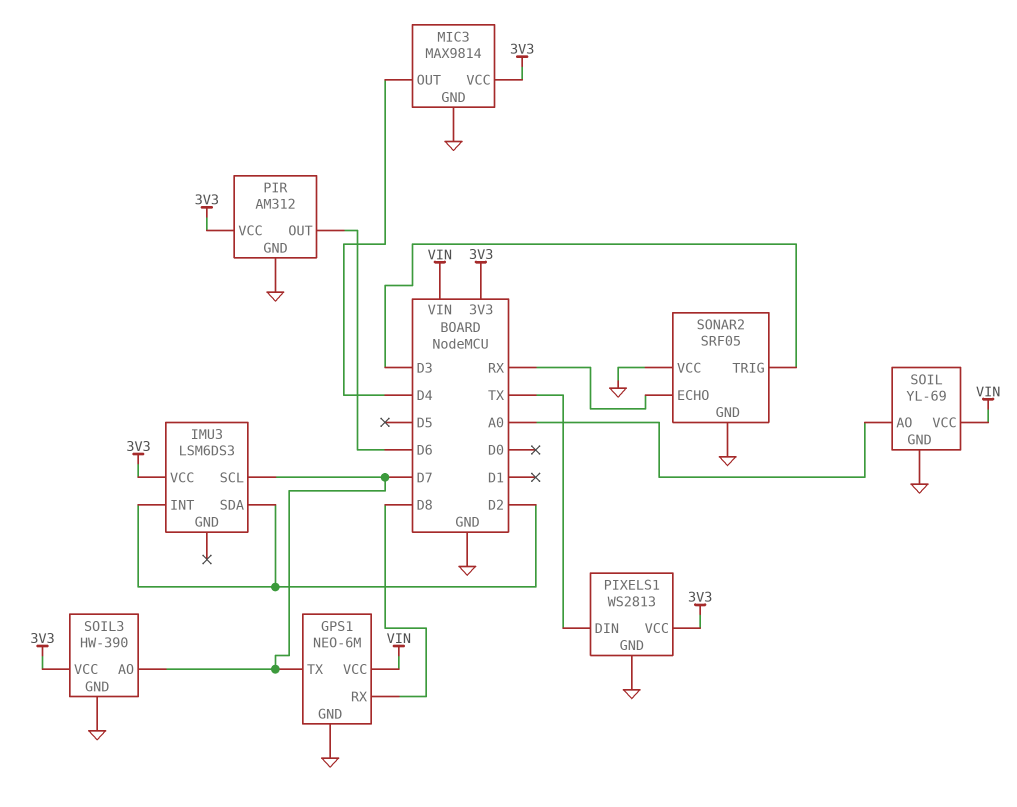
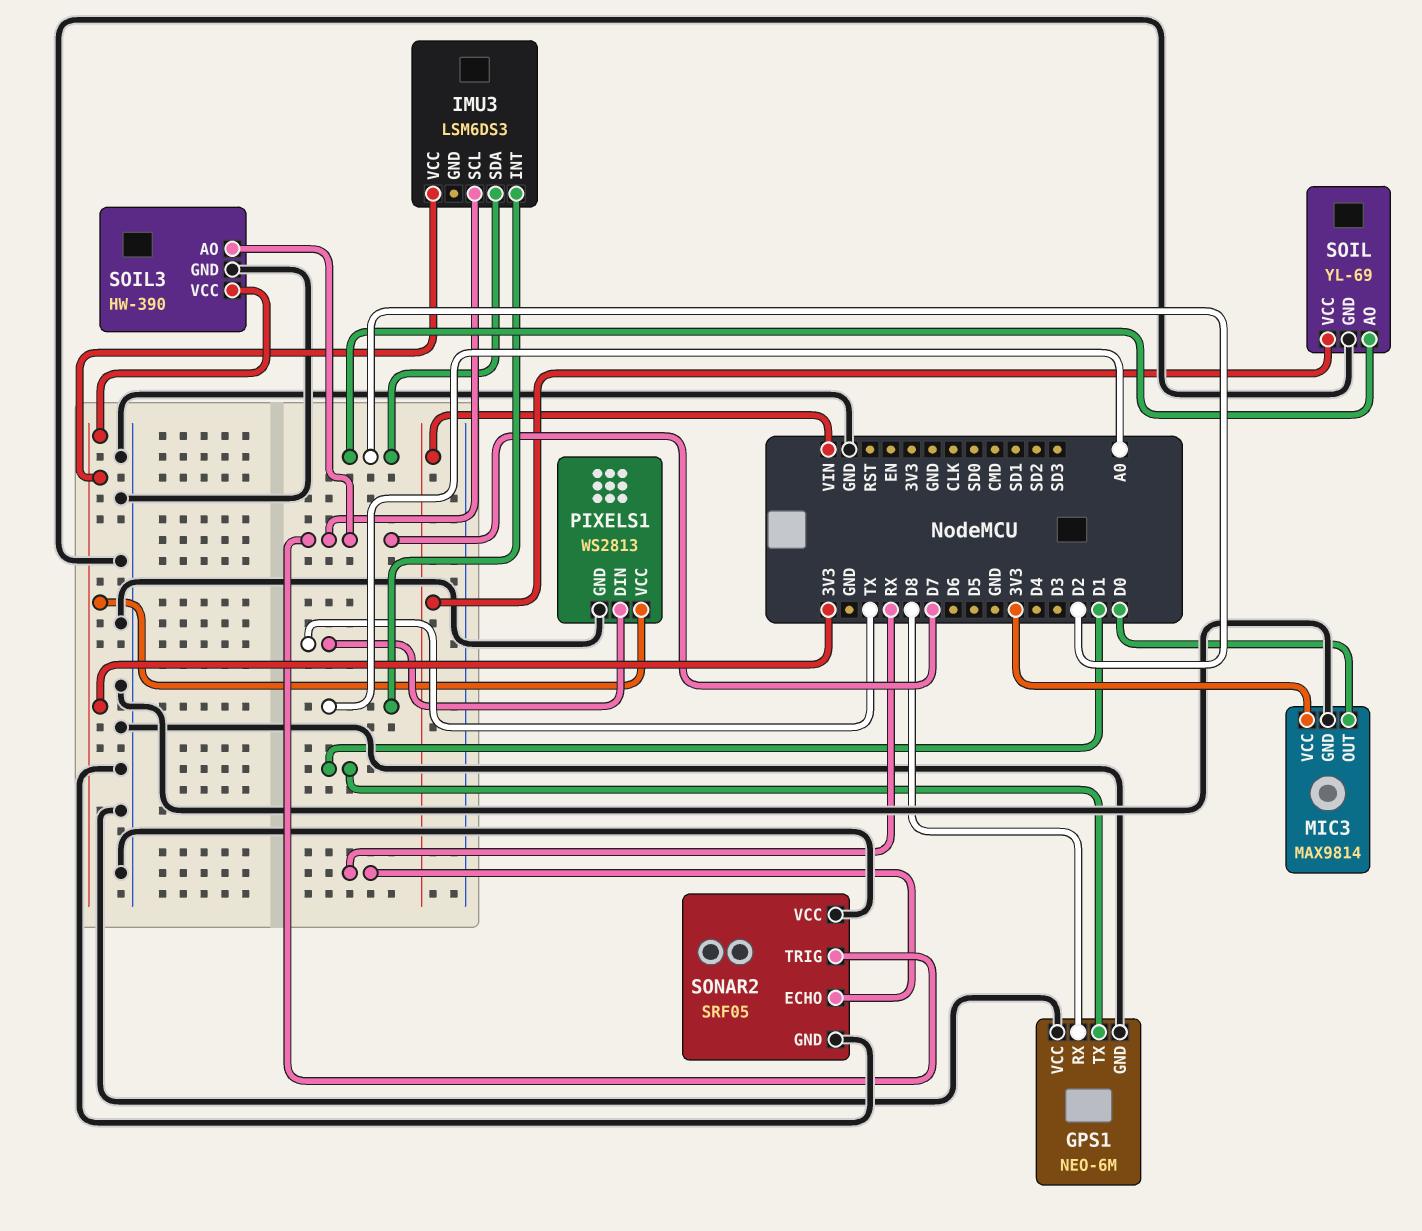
GPS1 pin TX: D7 -> D1
GPS1 pin VCC: VIN -> GND
IMU3 pin INT: D2 -> A0
MIC3 pin OUT: D4 -> D0
PIR: AM312 -> none
PIR pin GND: GND -> none
PIR pin OUT: D6 -> none
PIR pin VCC: 3V3 -> none
SOIL pin AO: A0 -> D2
SONAR2 pin TRIG: D3 -> D7

